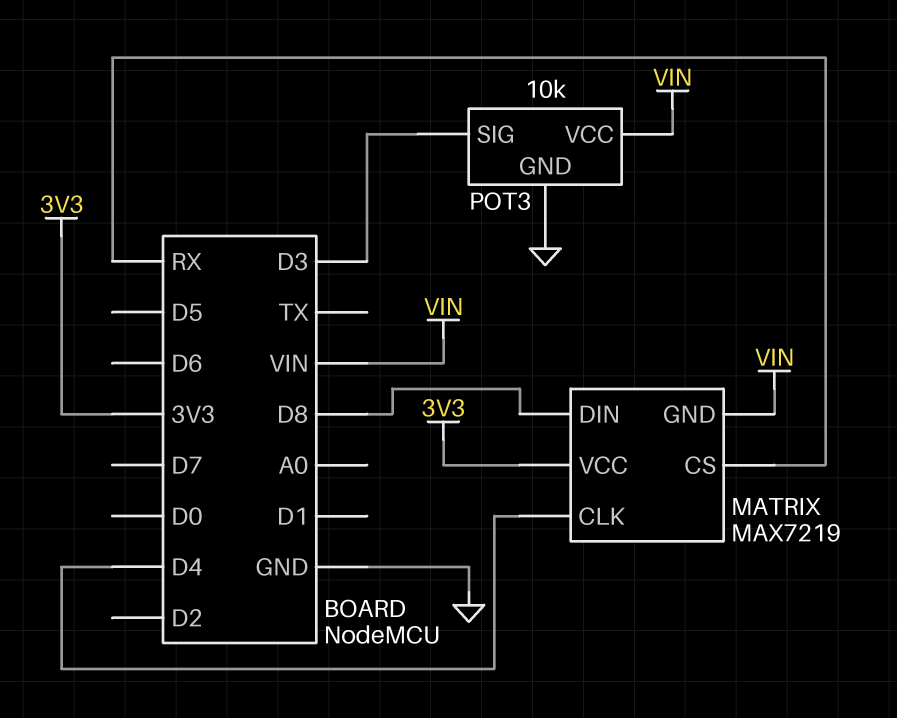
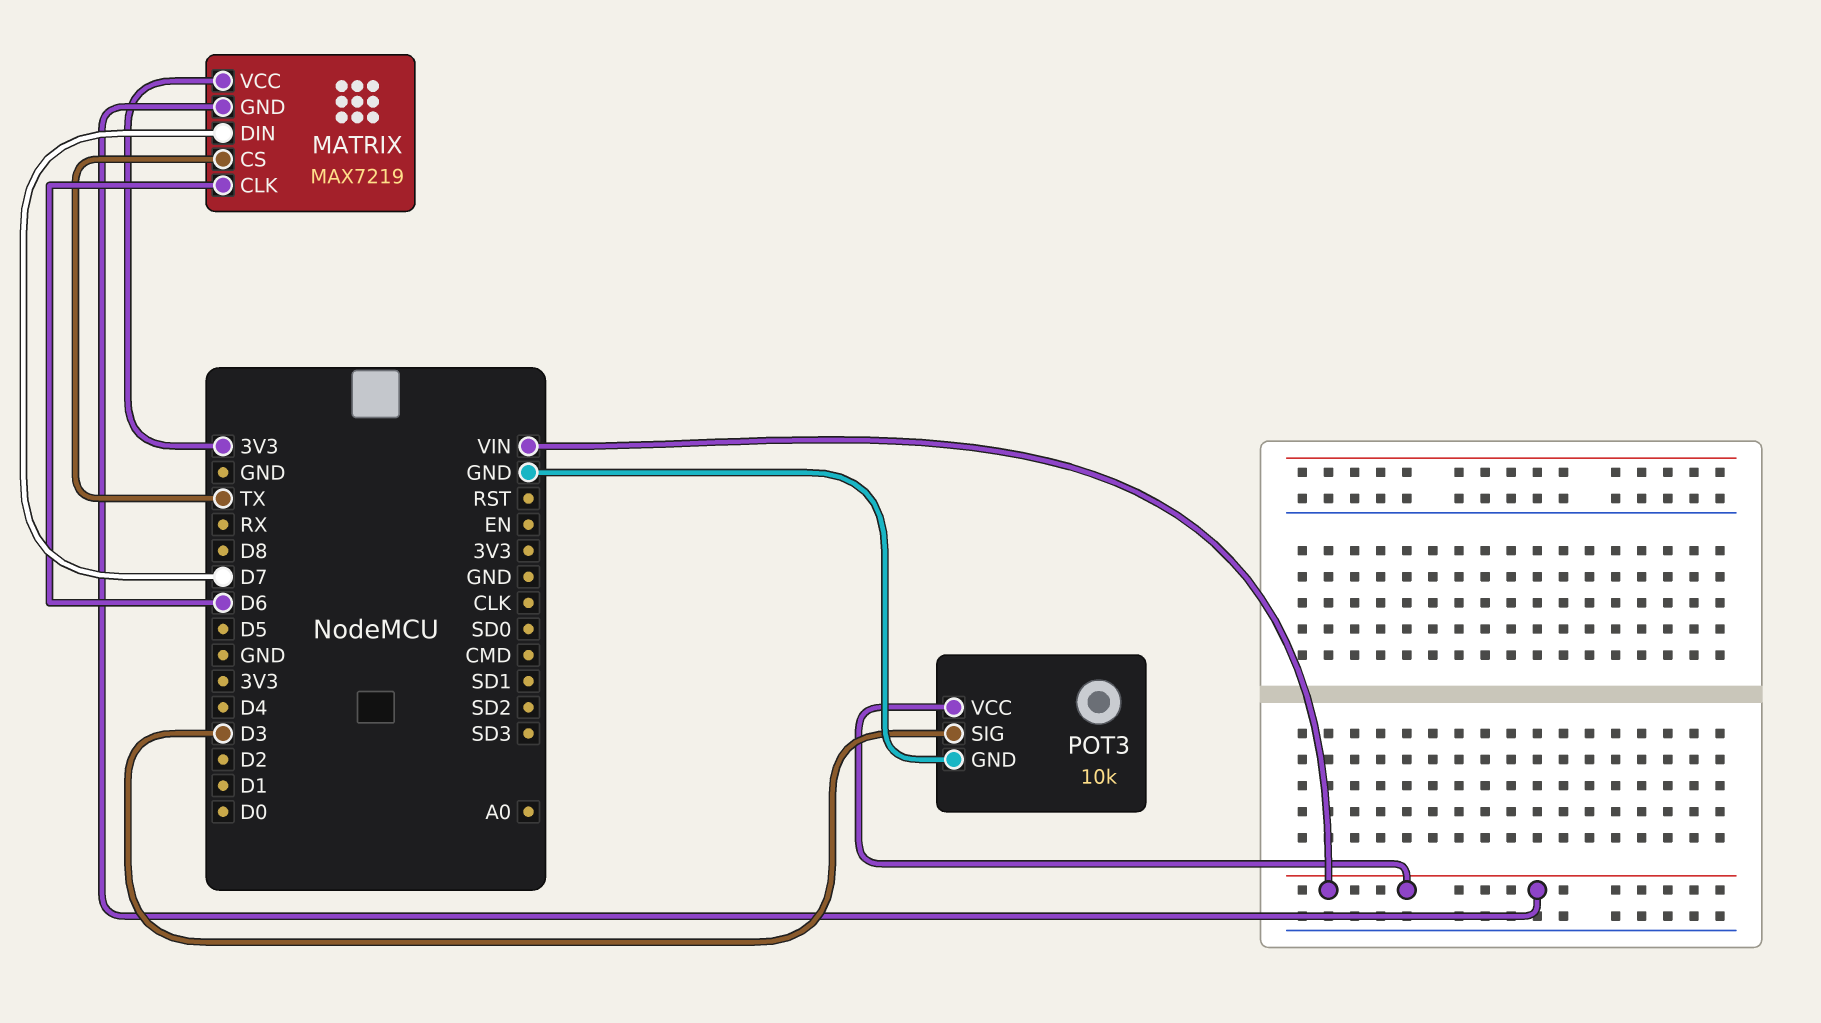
MATRIX pin CLK: D4 -> D6
MATRIX pin CS: RX -> TX
MATRIX pin DIN: D8 -> D7

